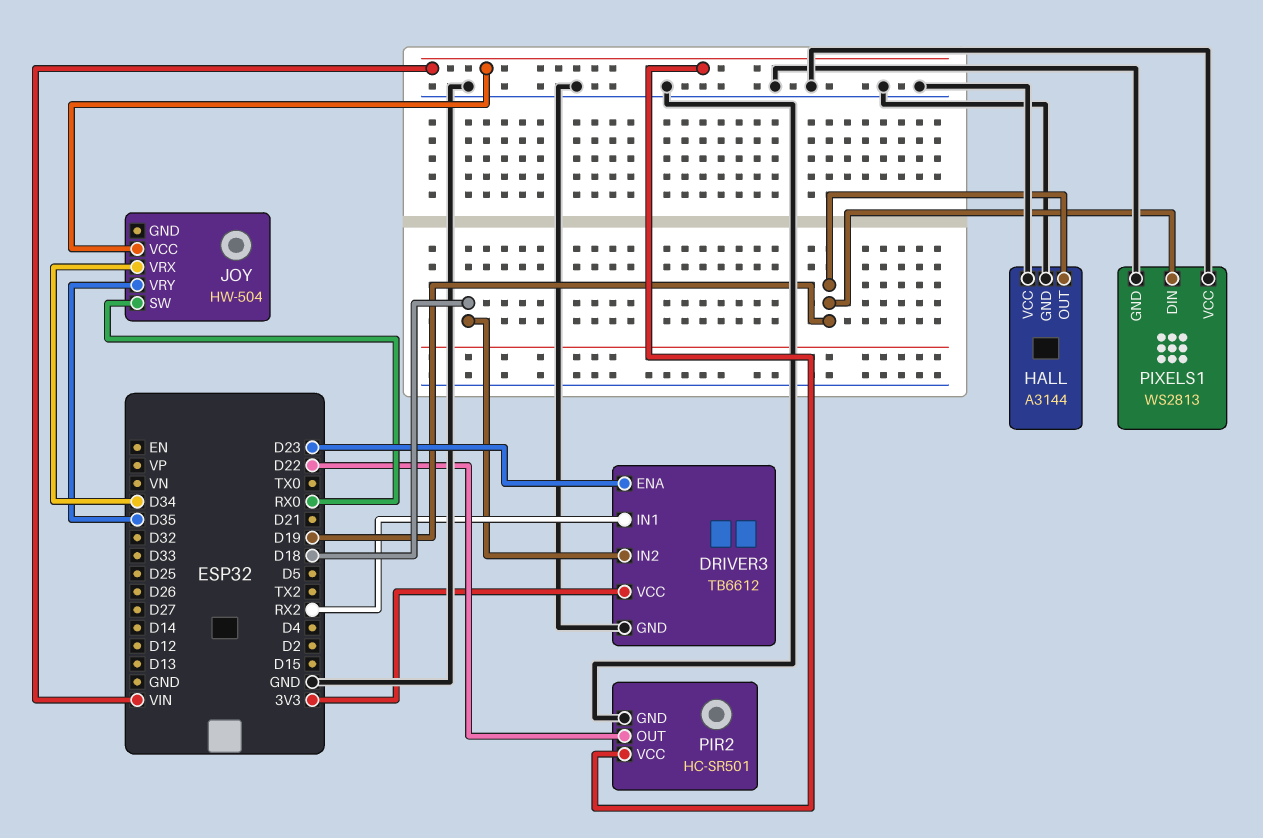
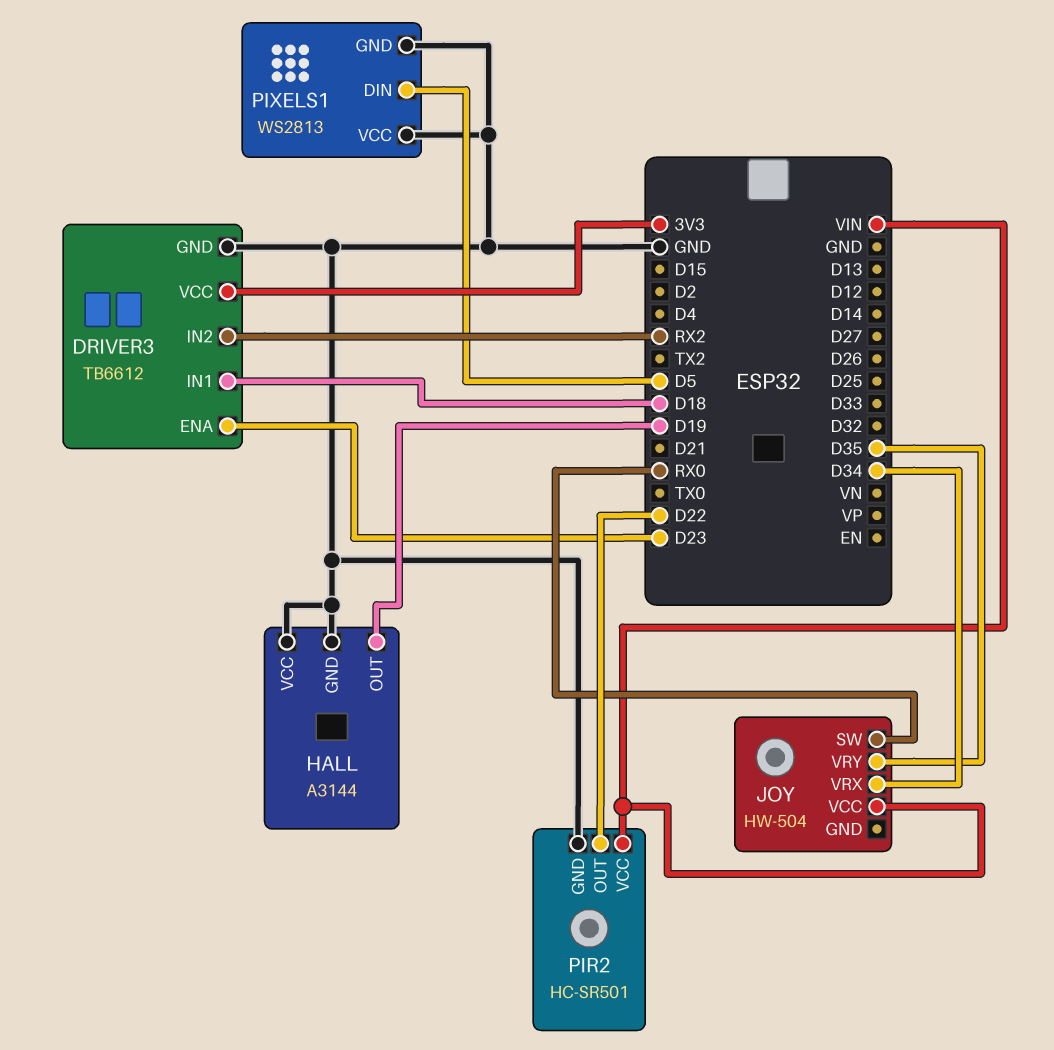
DRIVER3 pin IN1: RX2 -> D18
DRIVER3 pin IN2: D18 -> RX2
PIXELS1 pin DIN: D19 -> D5

